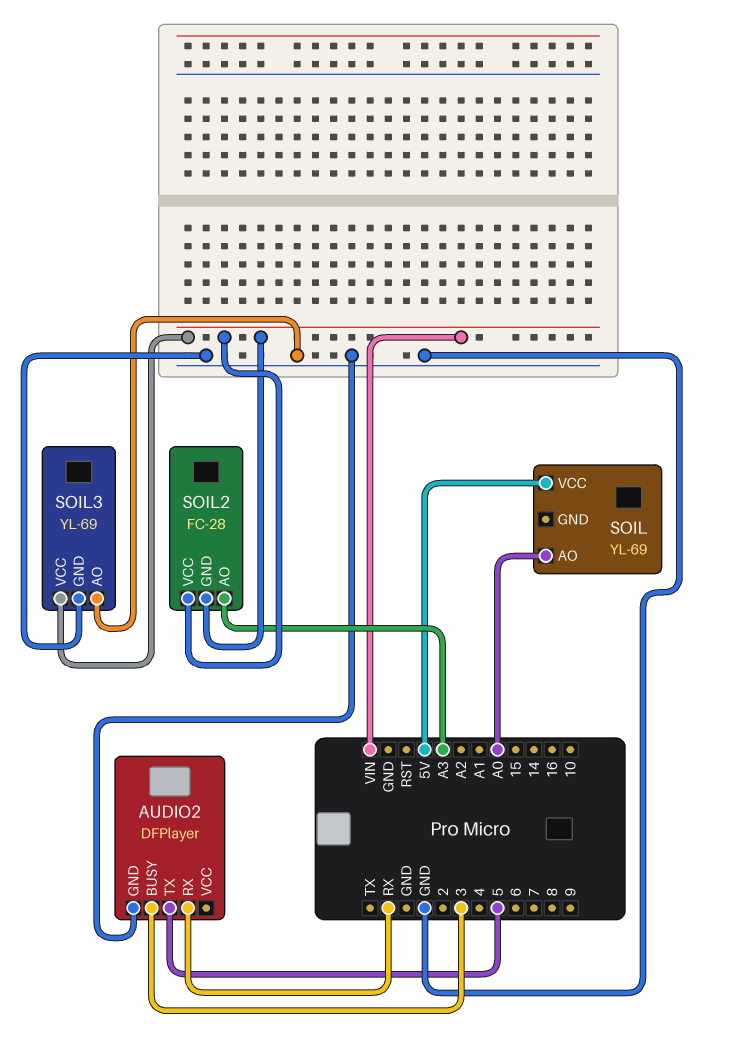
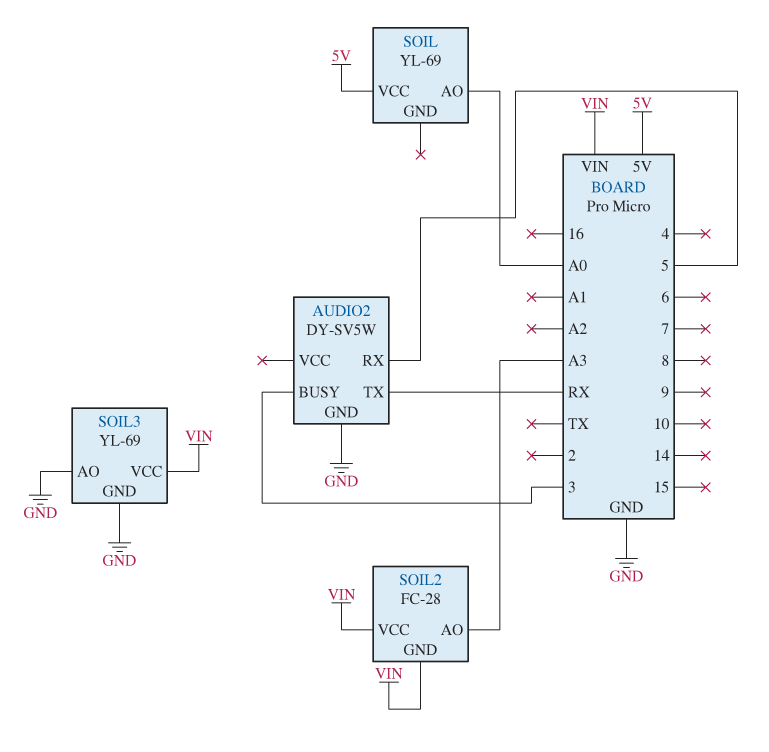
AUDIO2: DFPlayer -> DY-SV5W
AUDIO2 pin RX: RX -> 5
AUDIO2 pin TX: 5 -> RX

